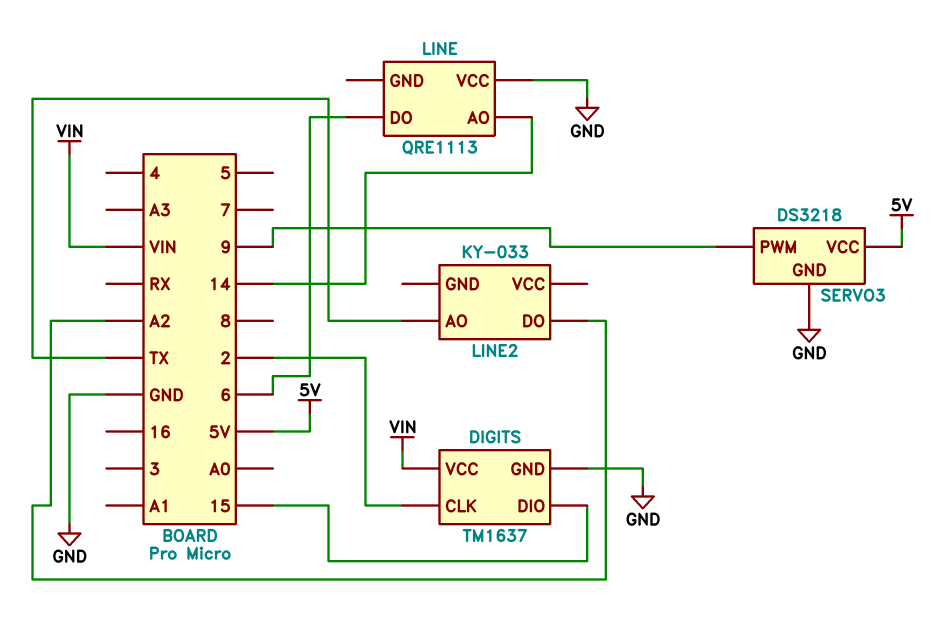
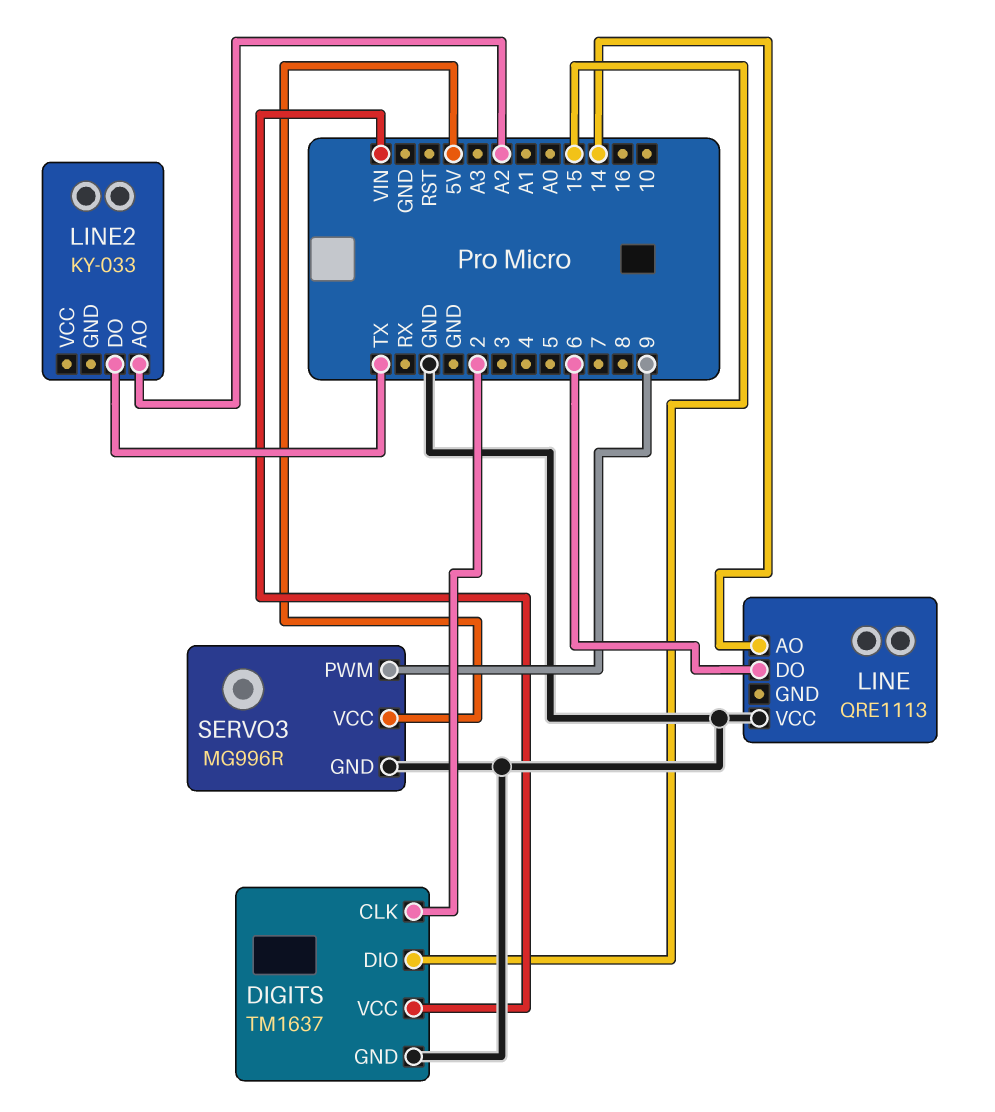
LINE2 pin AO: TX -> A2
LINE2 pin DO: A2 -> TX
SERVO3: DS3218 -> MG996R

